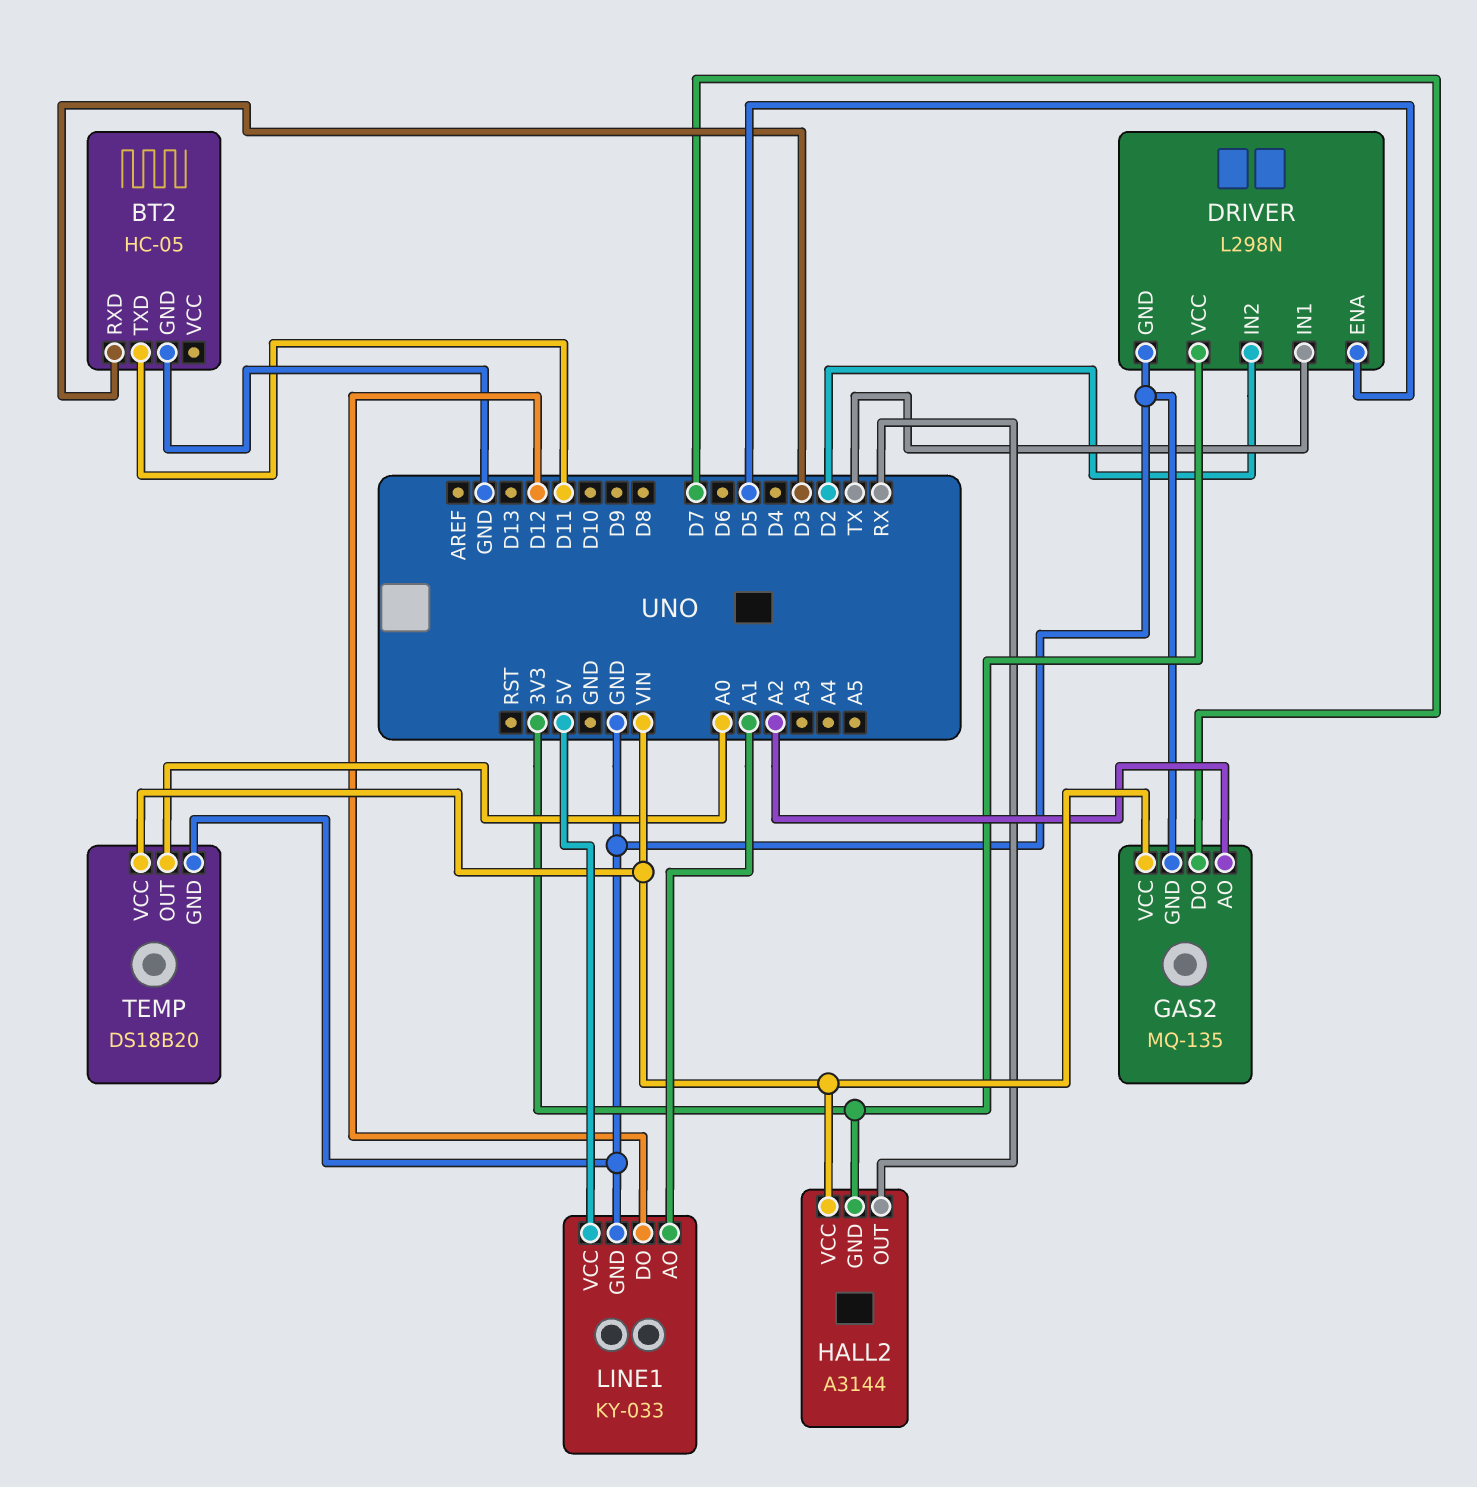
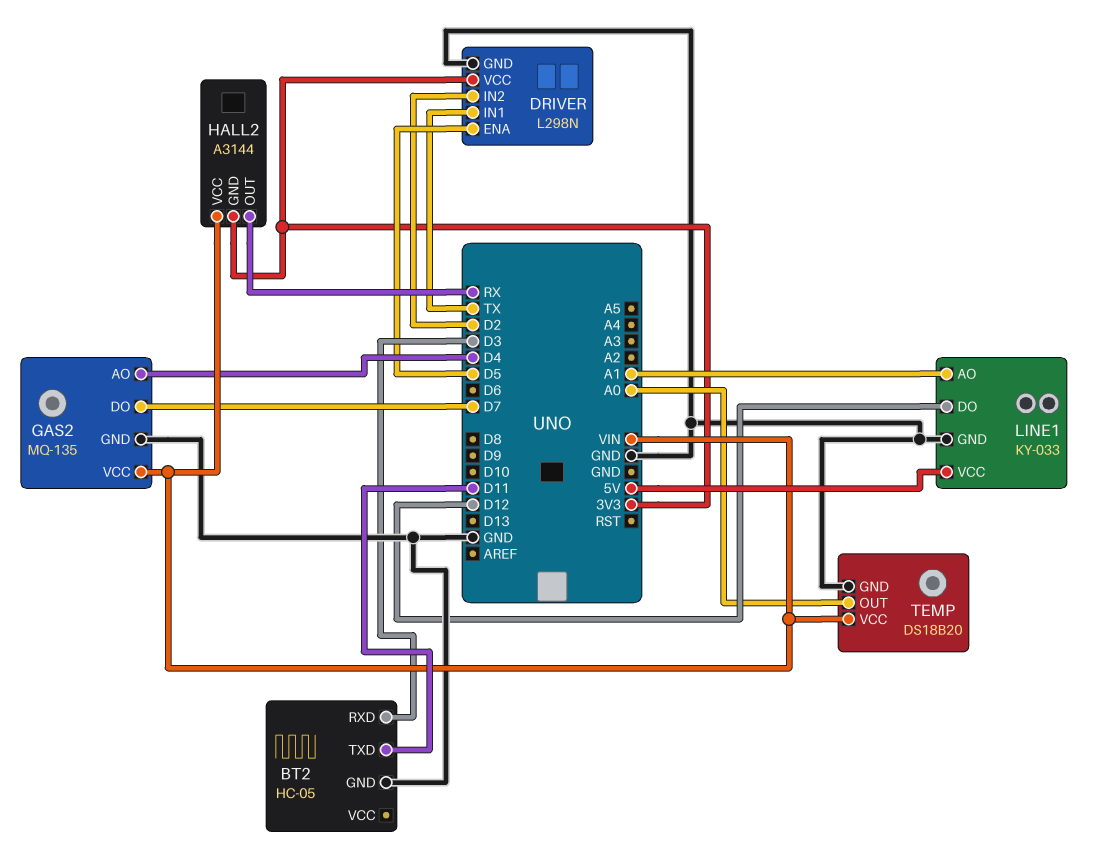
GAS2 pin AO: A2 -> D4

